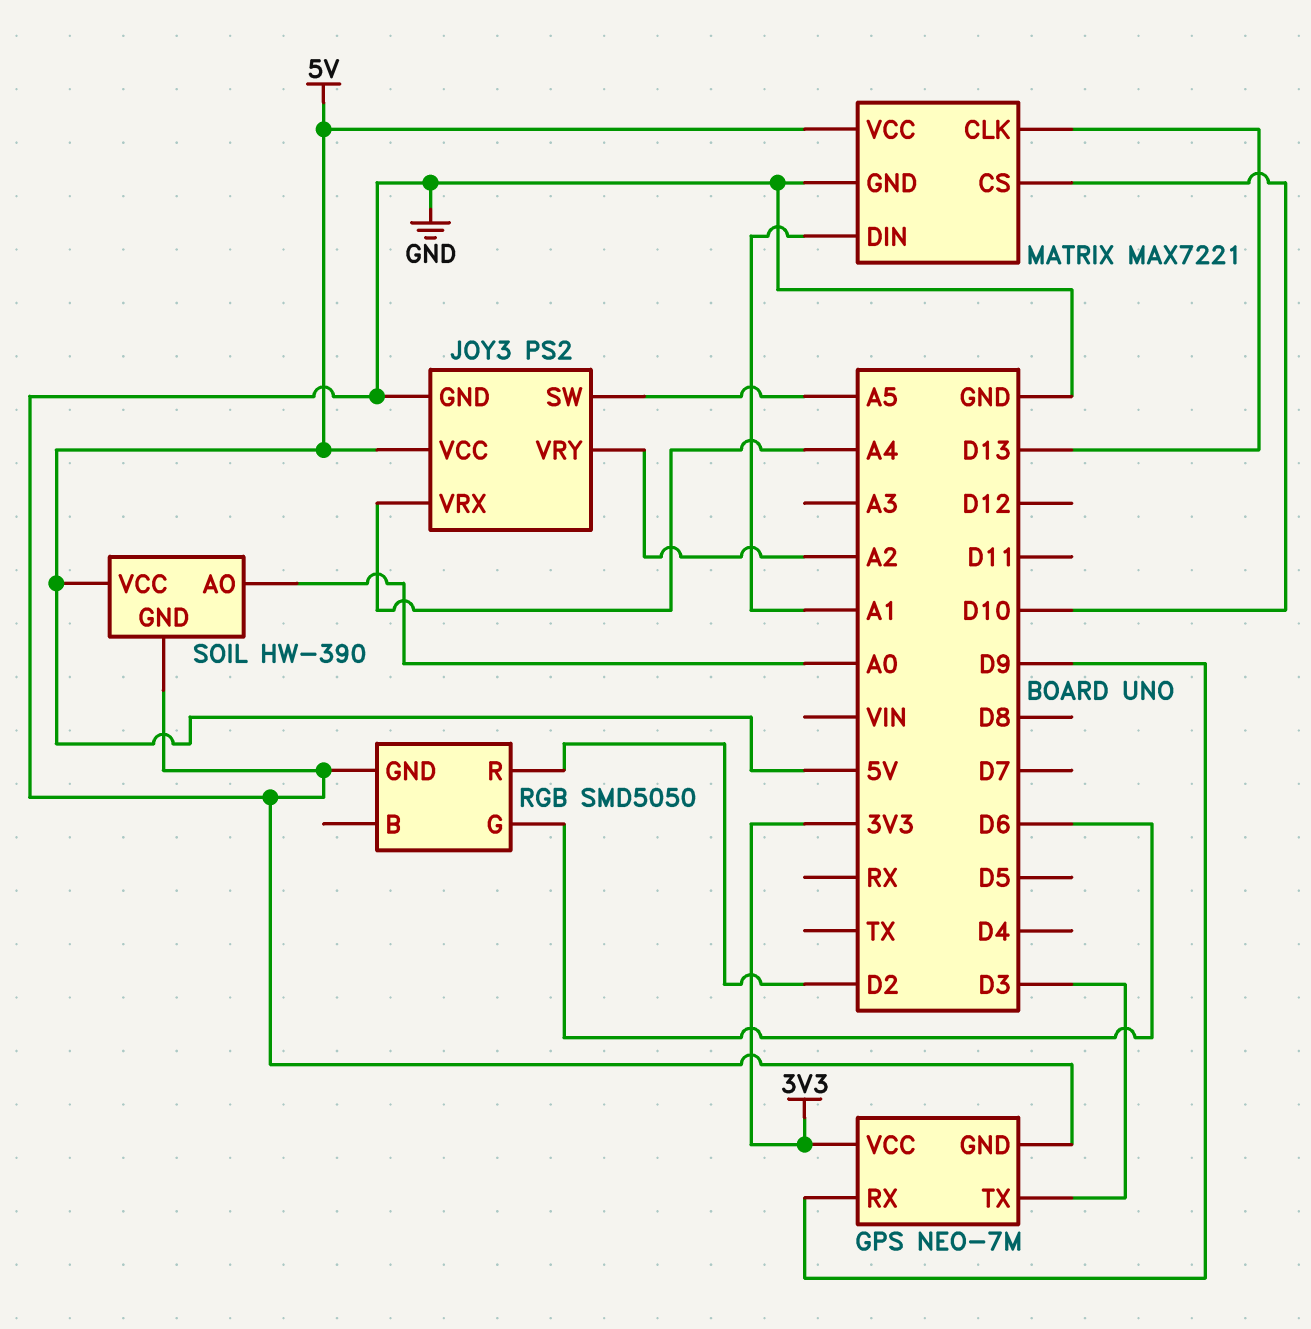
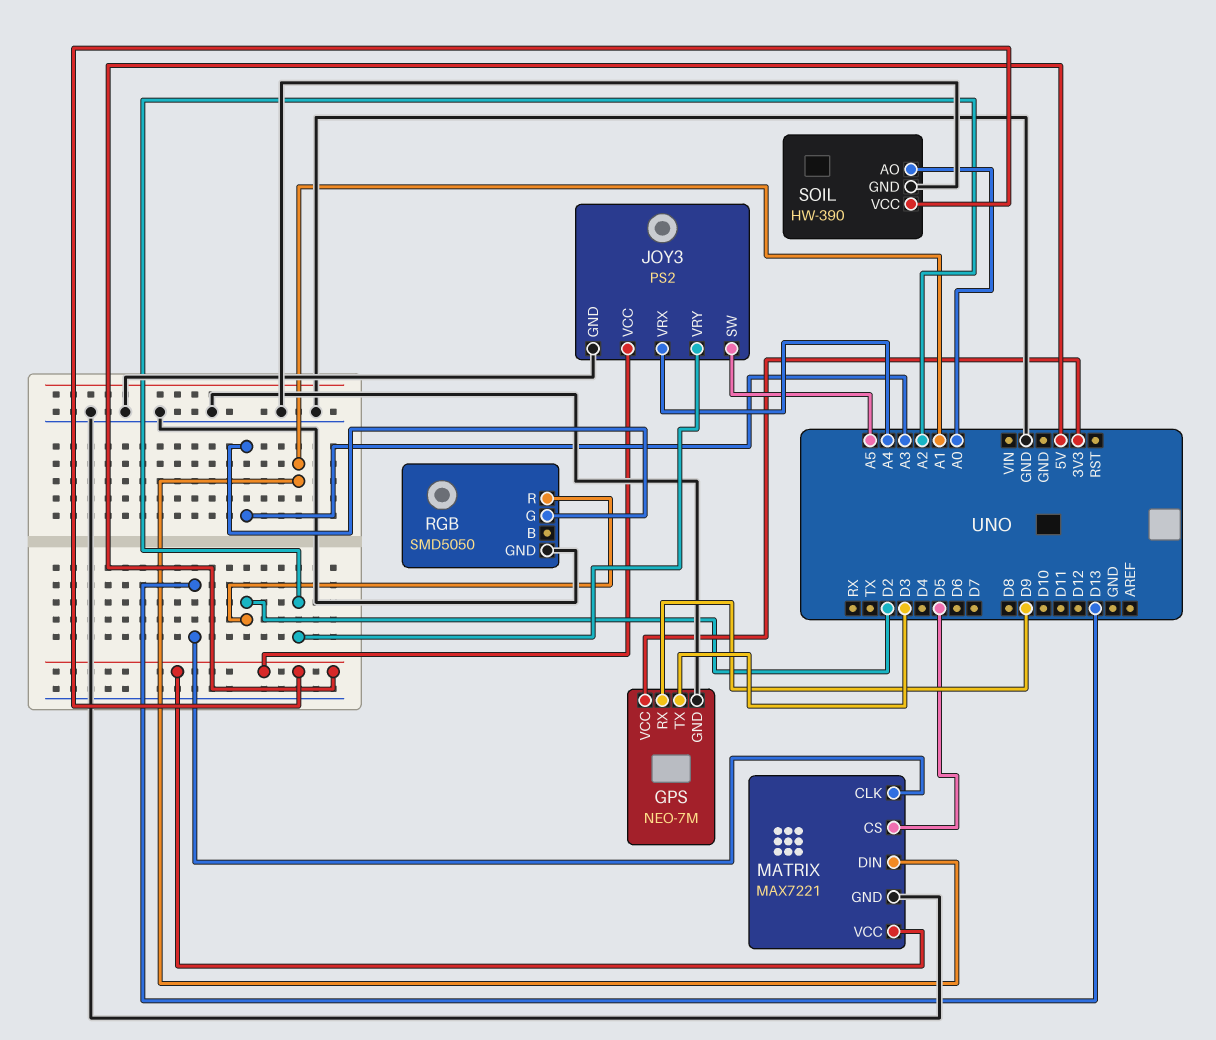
MATRIX pin CS: D10 -> D5
RGB pin G: D6 -> A3

